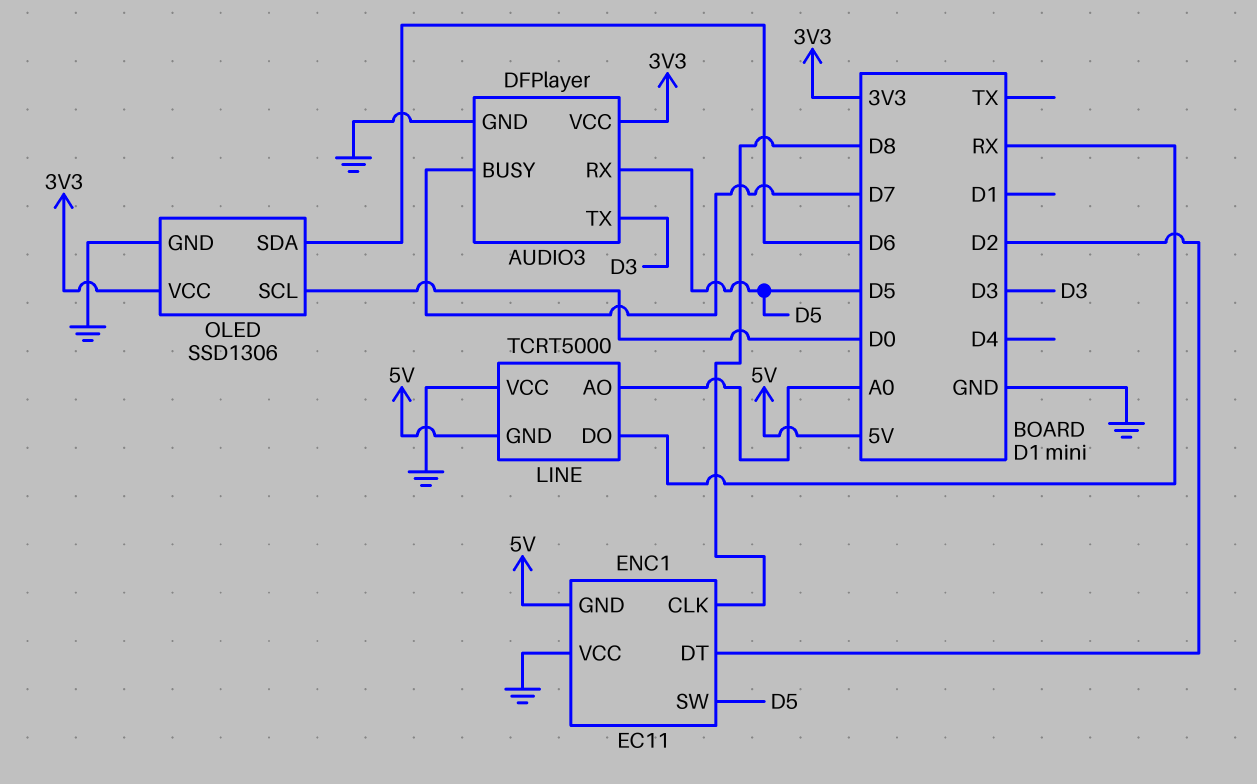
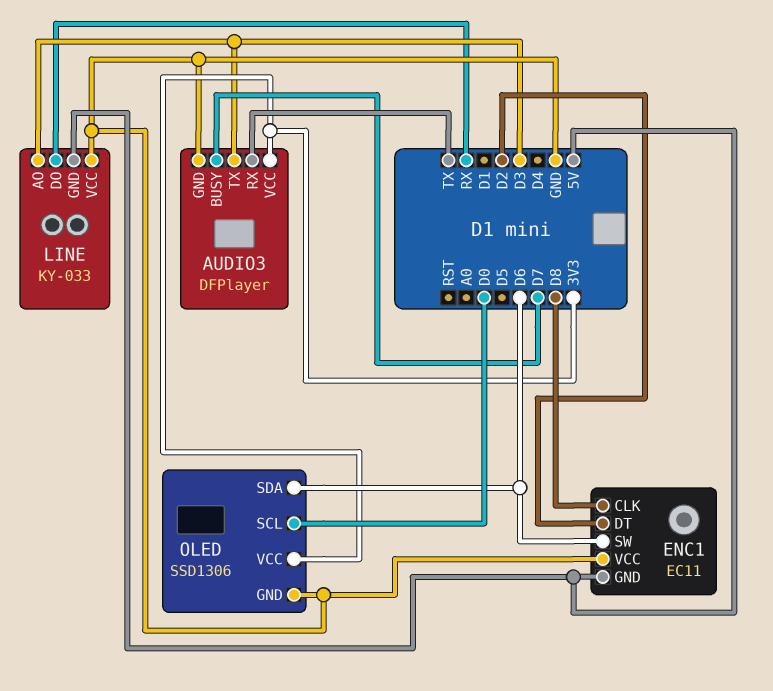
AUDIO3 pin RX: D5 -> TX
ENC1 pin SW: D5 -> D6
LINE: TCRT5000 -> KY-033
LINE pin AO: A0 -> D3

